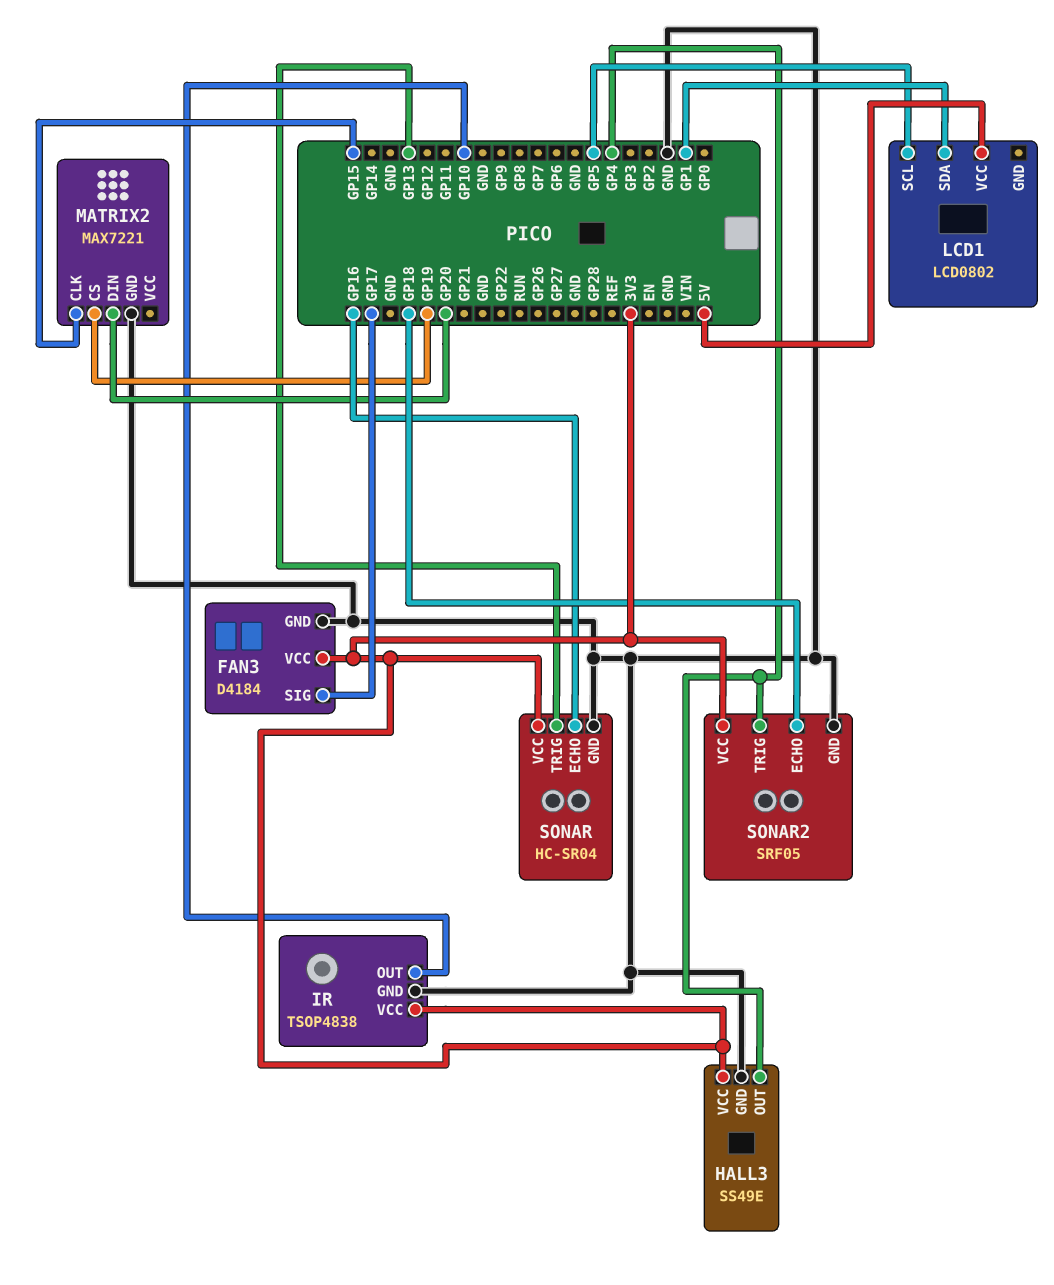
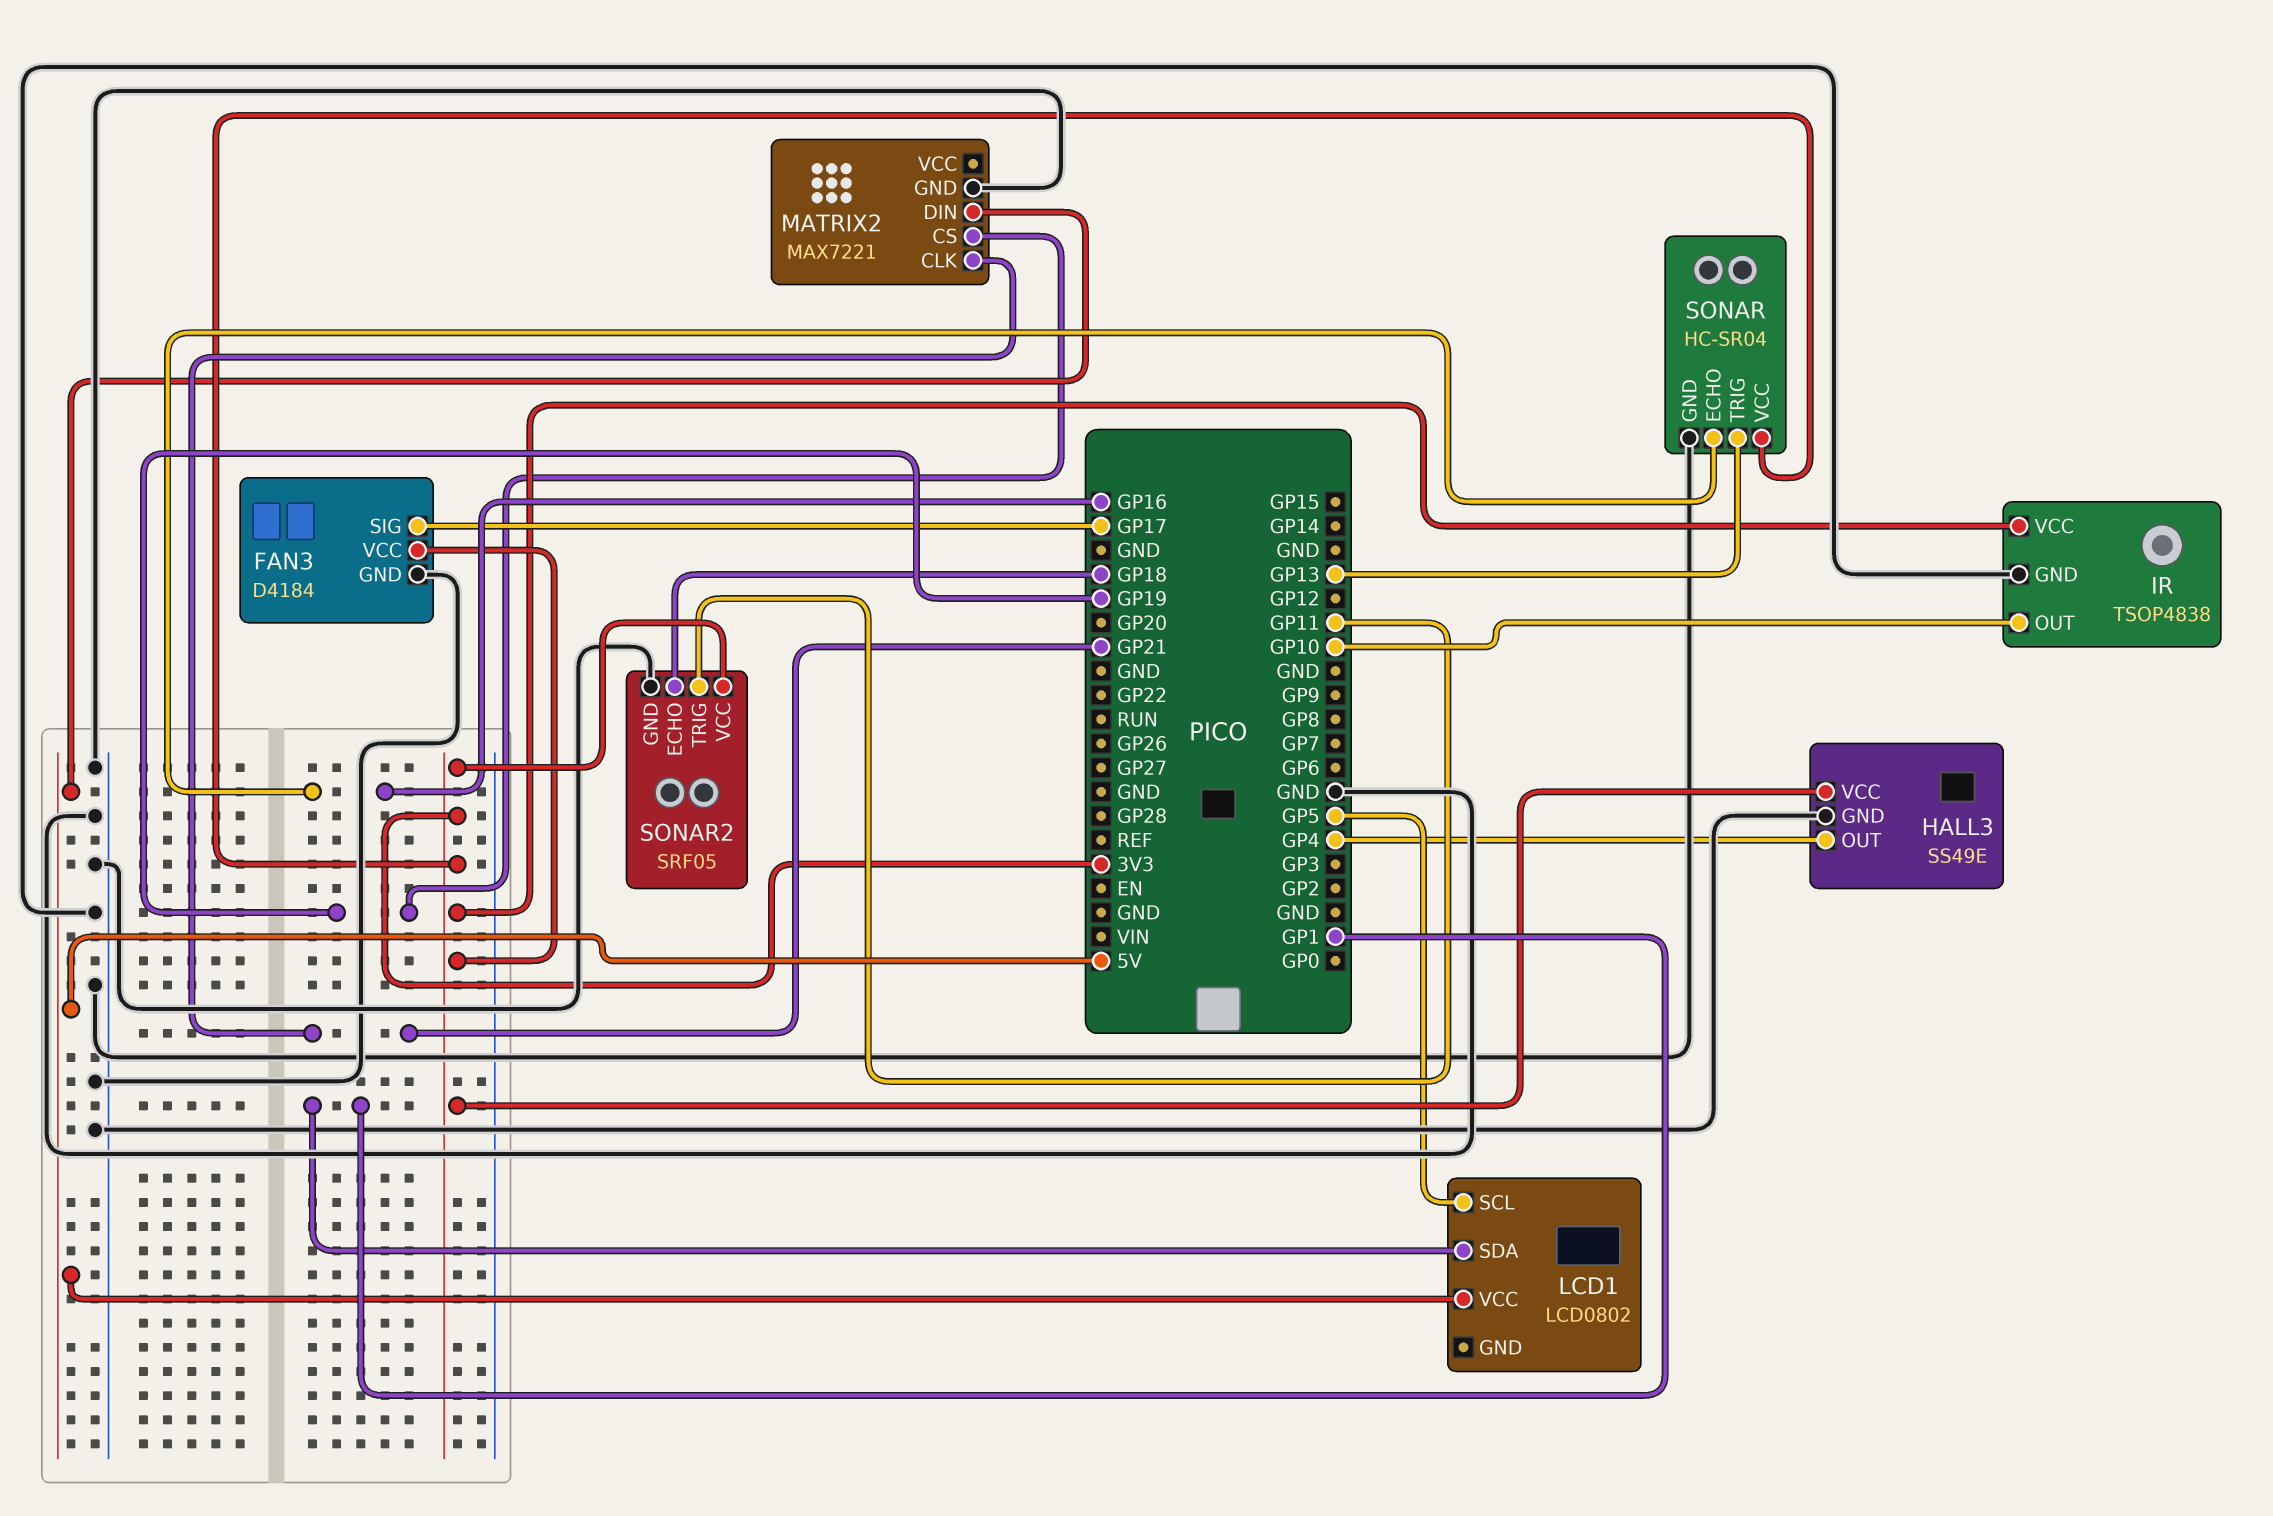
MATRIX2 pin CLK: GP15 -> GP21
MATRIX2 pin DIN: GP20 -> 5V
SONAR2 pin TRIG: GP4 -> GP11

